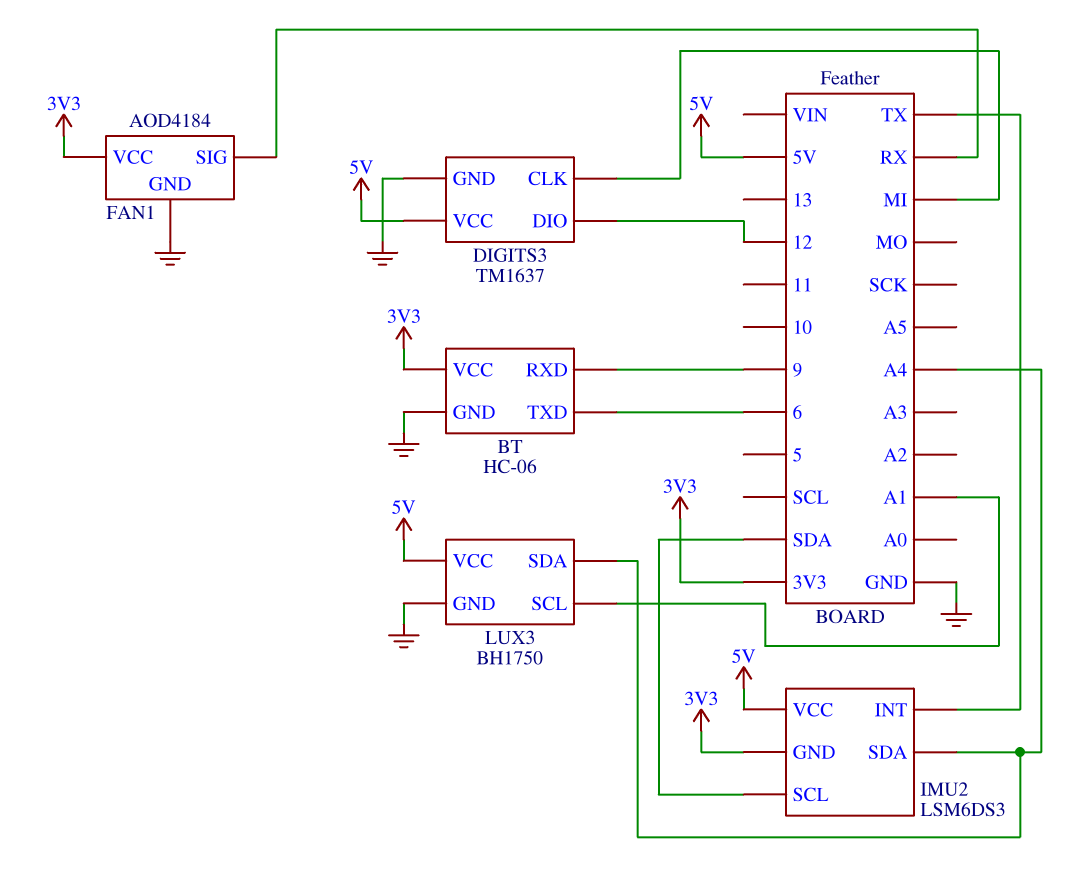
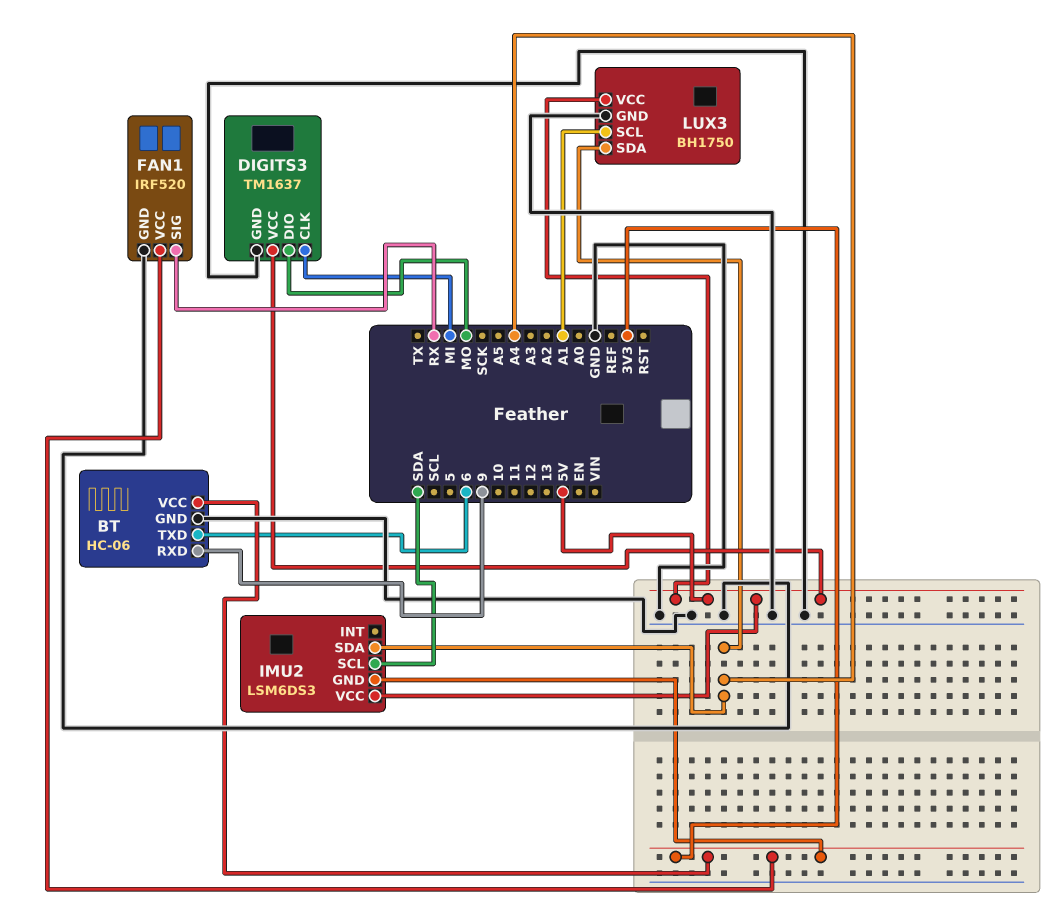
DIGITS3 pin DIO: 12 -> MO
FAN1: AOD4184 -> IRF520
IMU2 pin INT: TX -> none

